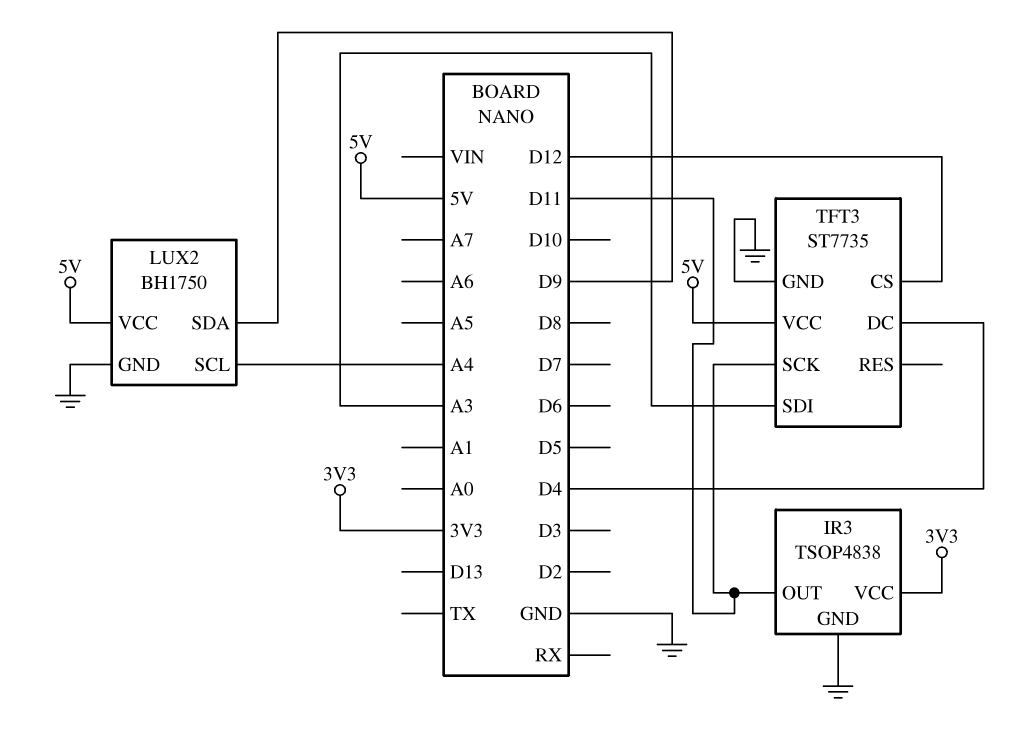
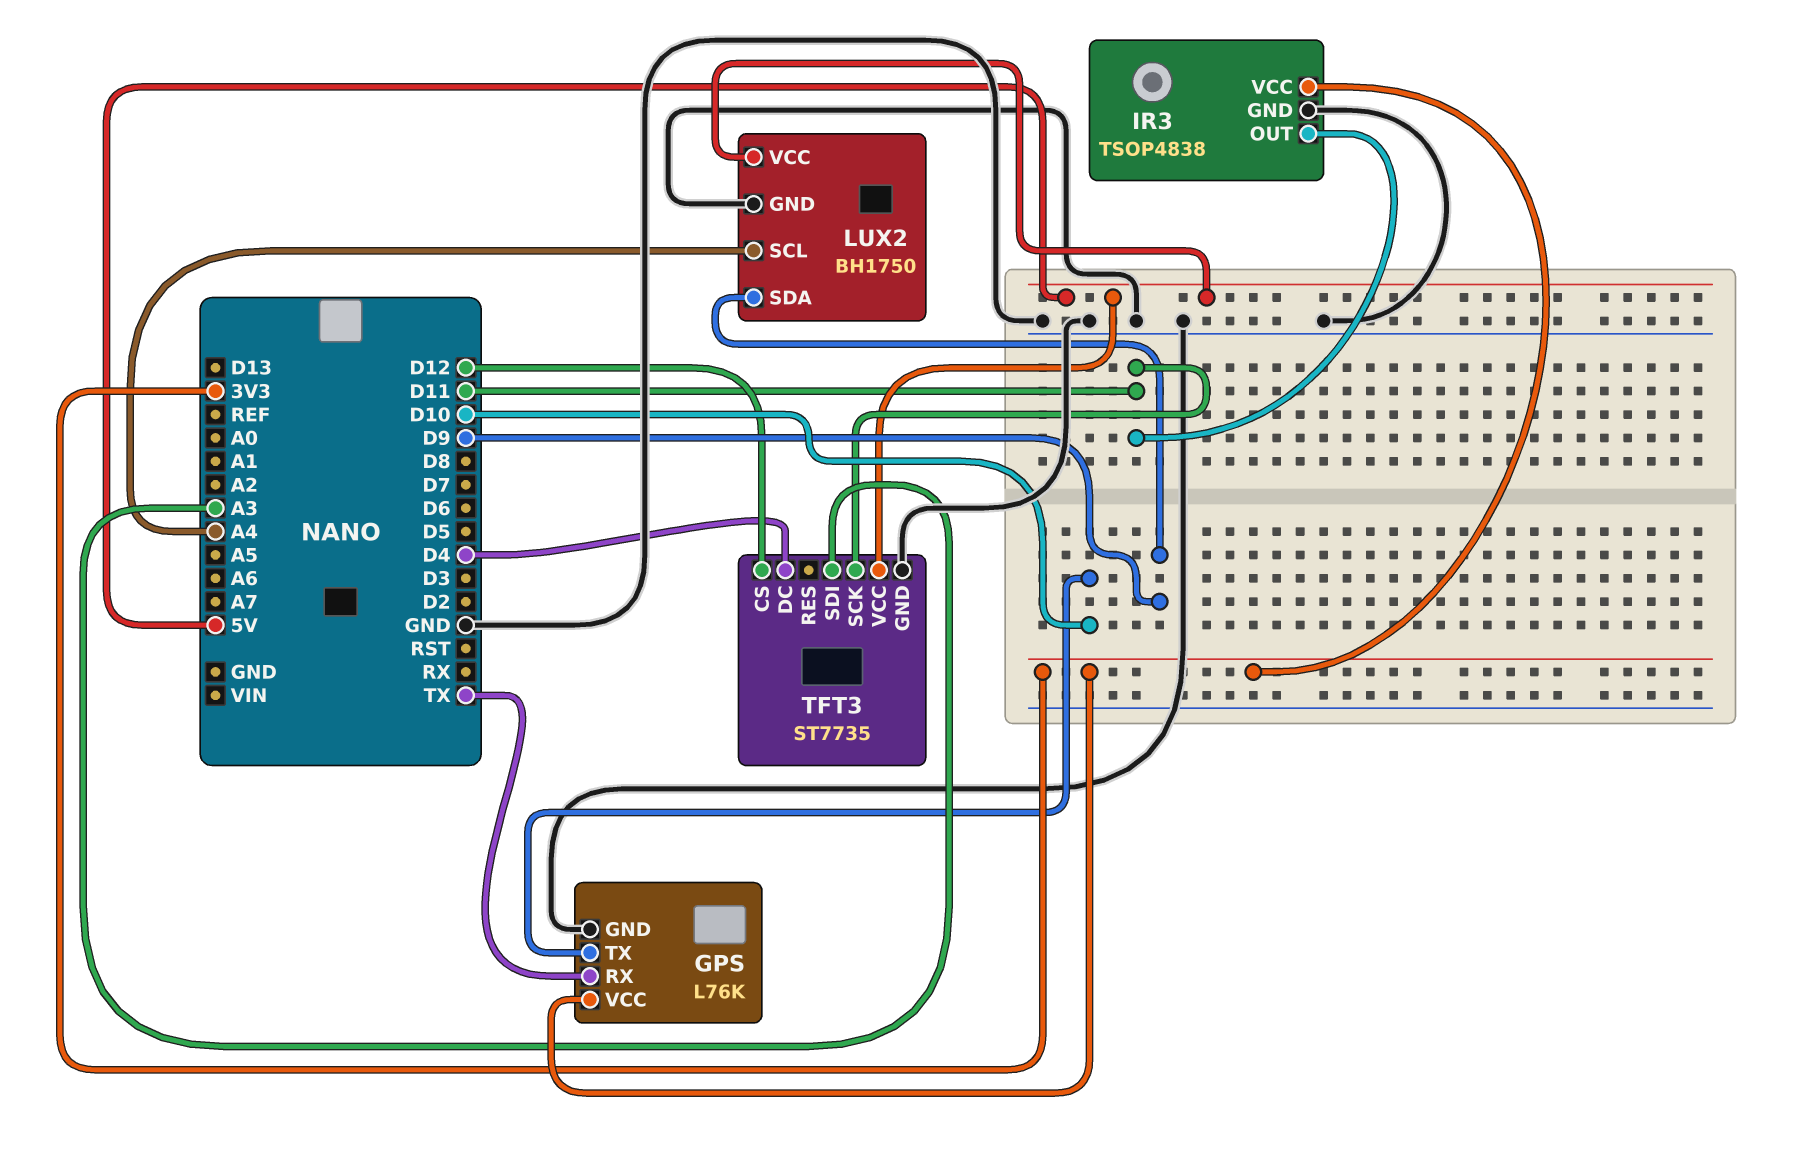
GPS: none -> L76K
GPS pin GND: none -> GND
GPS pin RX: none -> TX
GPS pin TX: none -> D10
GPS pin VCC: none -> 3V3

